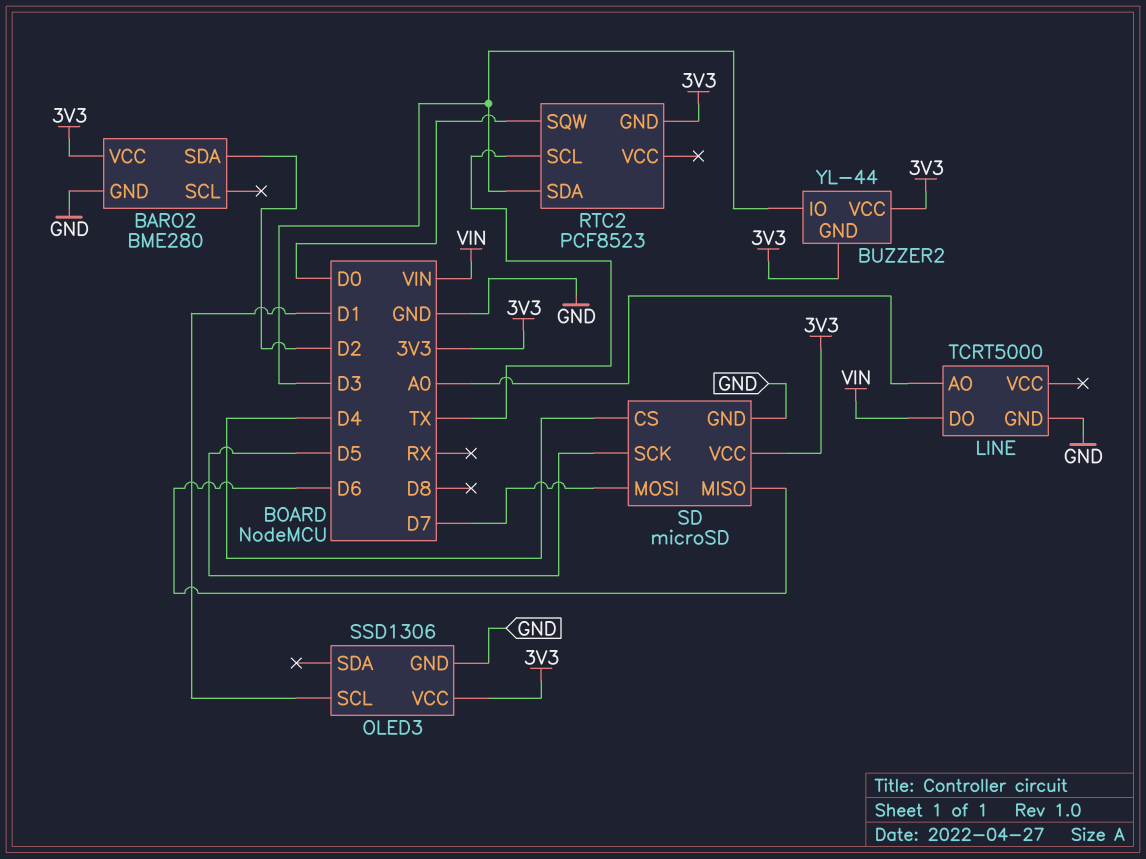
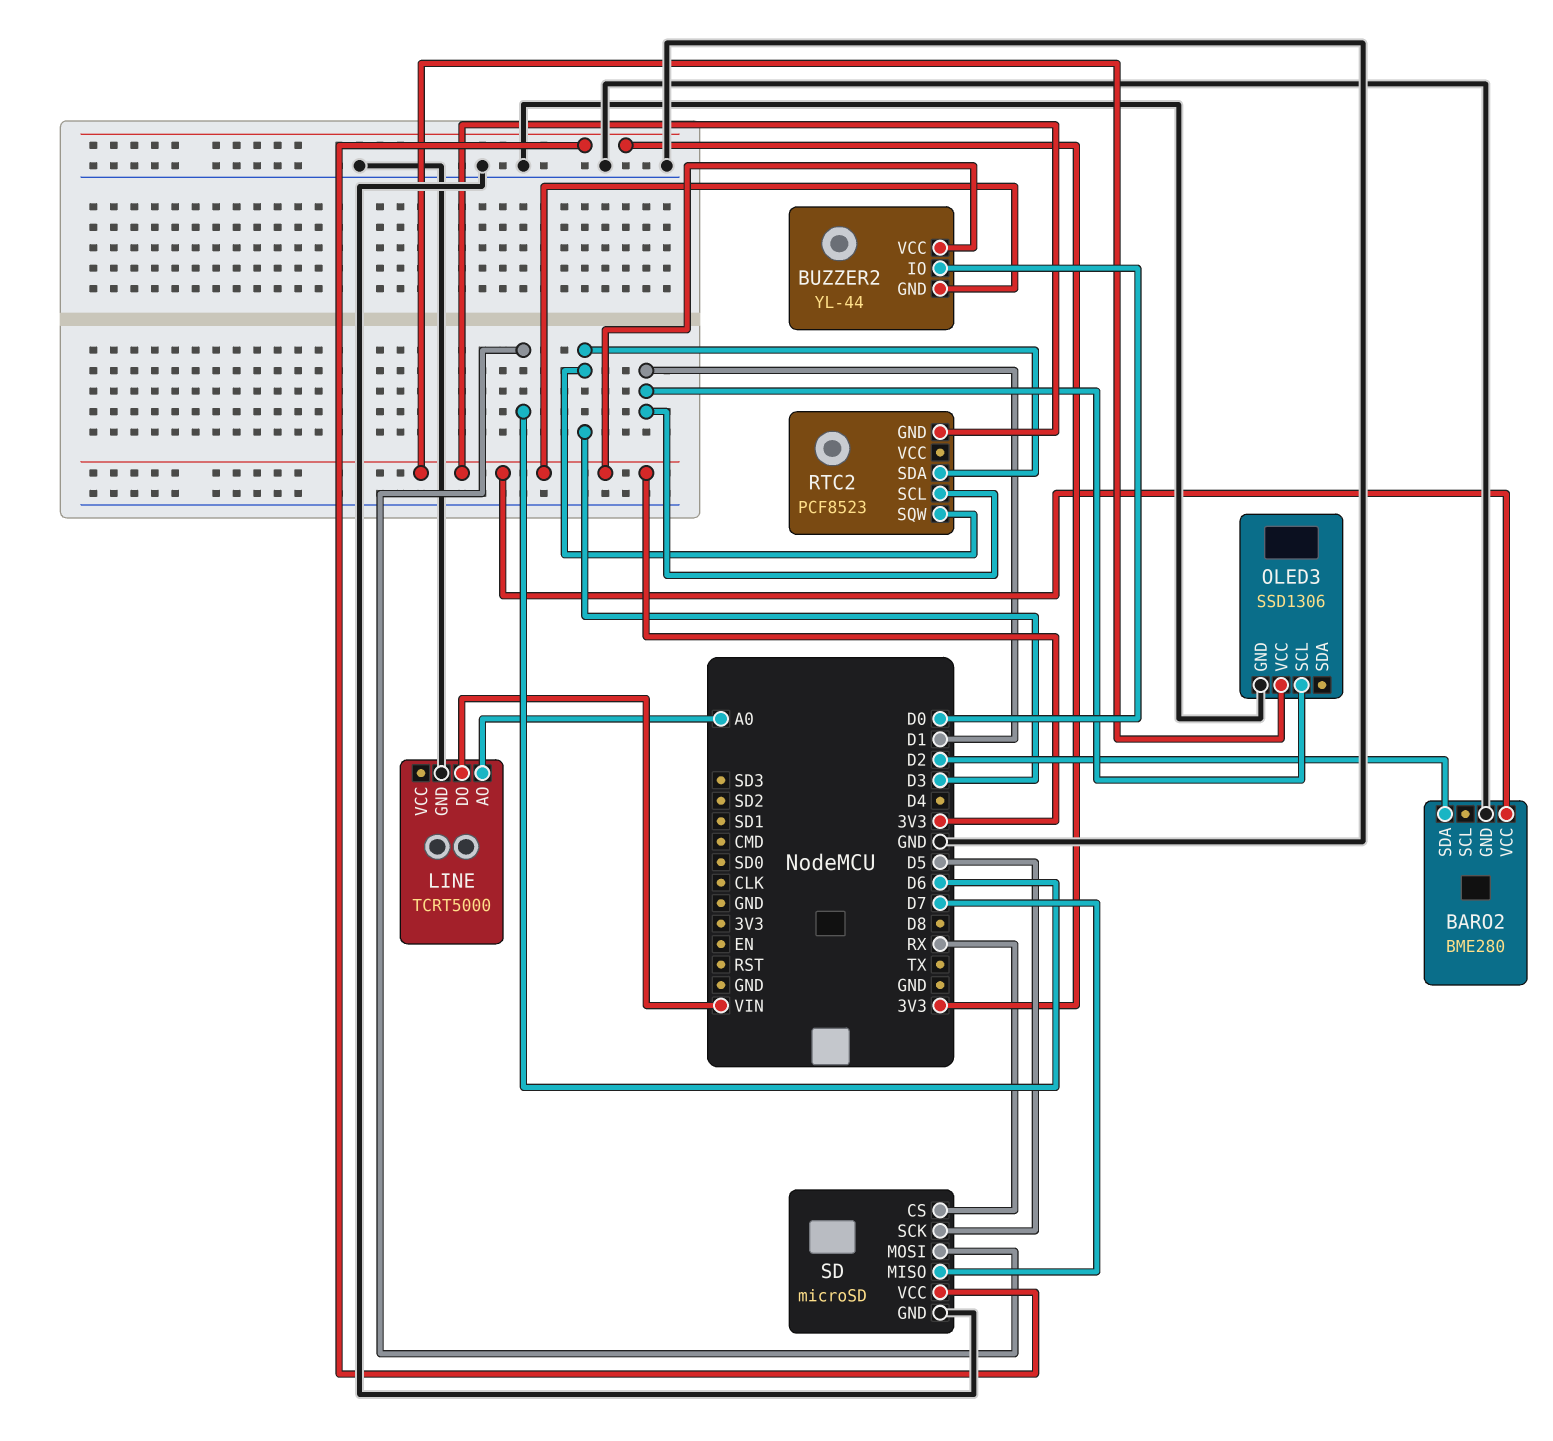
BUZZER2 pin IO: D3 -> D0
RTC2 pin SCL: TX -> D1
RTC2 pin SQW: D0 -> D3
SD pin CS: D4 -> RX
SD pin MISO: D6 -> D7
SD pin MOSI: D7 -> D6

